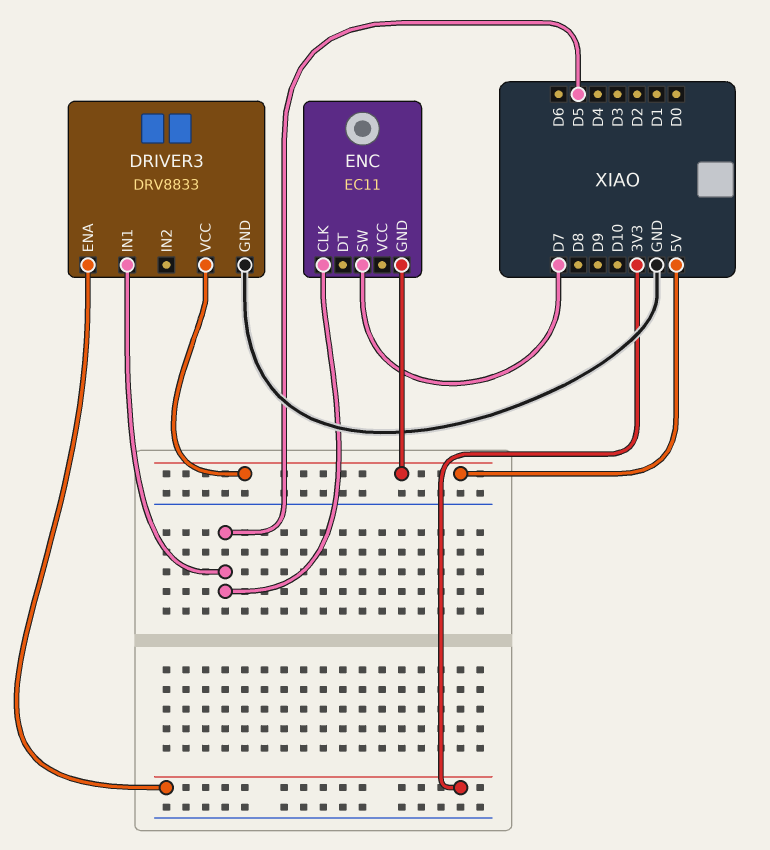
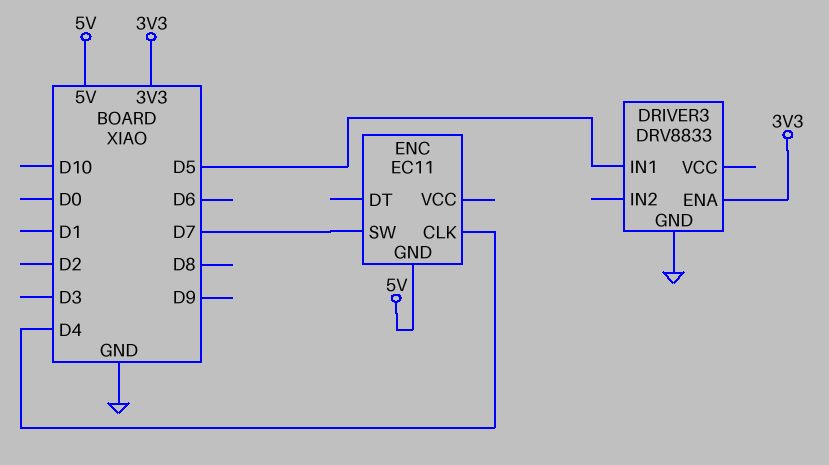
DRIVER3 pin VCC: 5V -> none
ENC pin CLK: D5 -> D4

